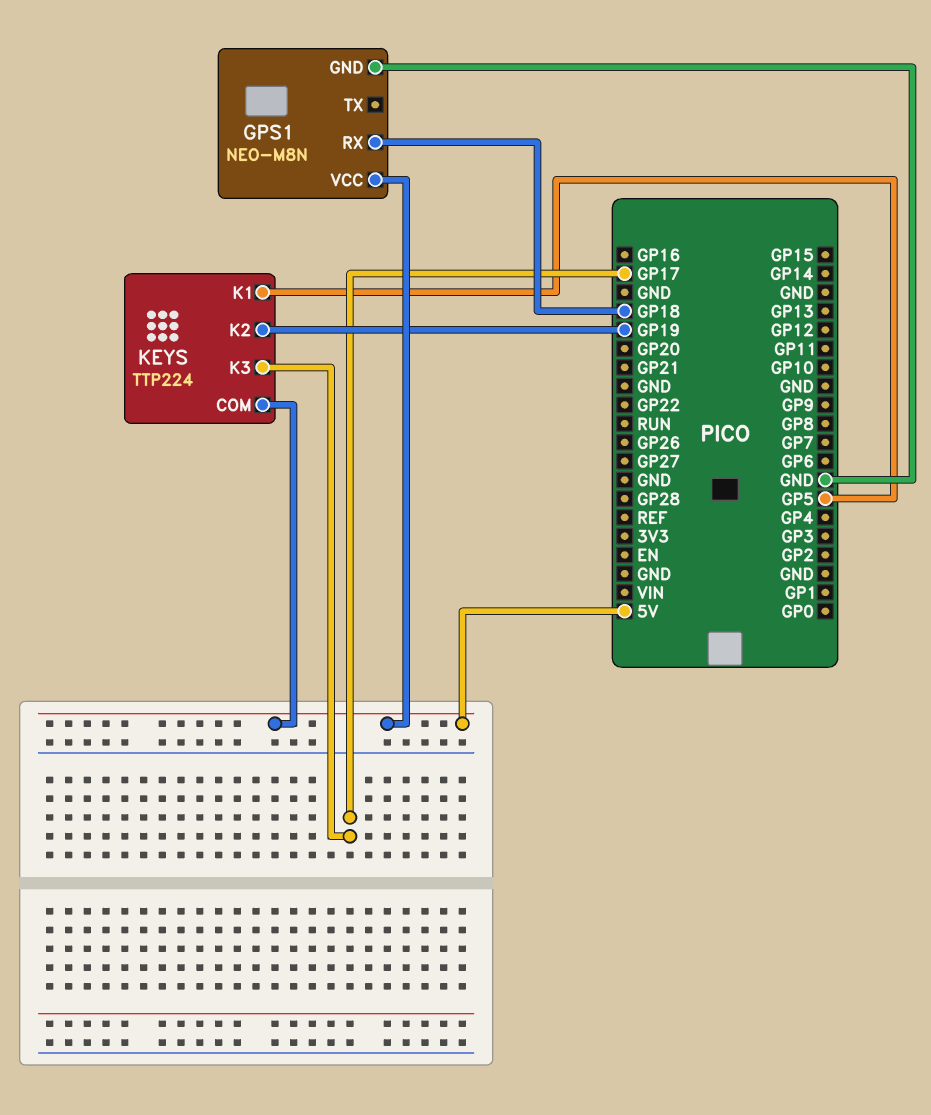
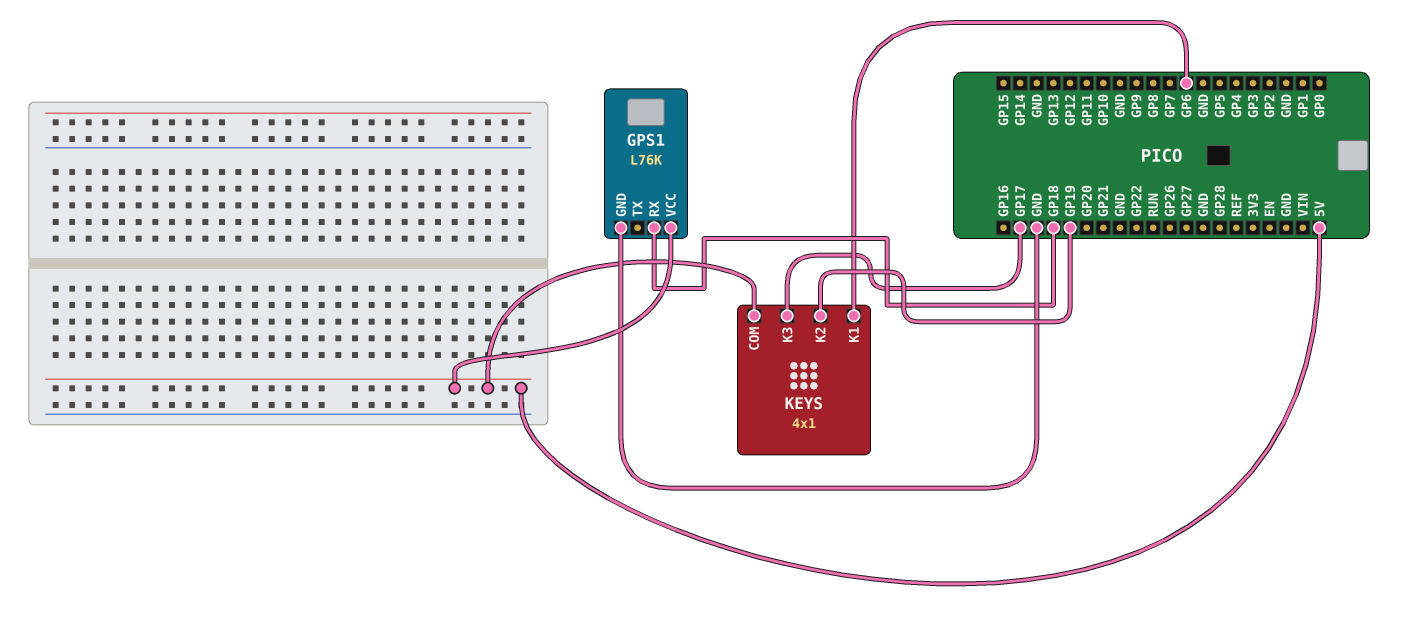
GPS1: NEO-M8N -> L76K
KEYS: TTP224 -> 4x1
KEYS pin K1: GP5 -> GP6

